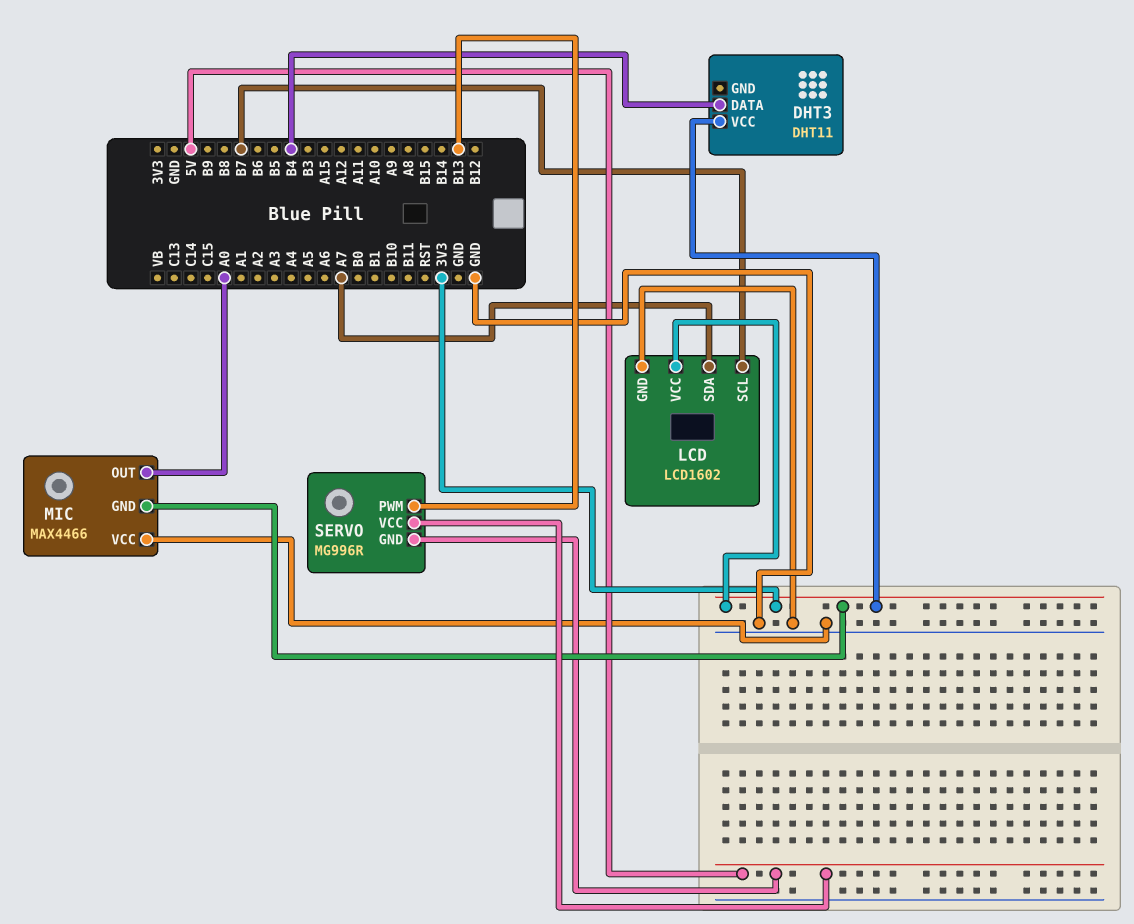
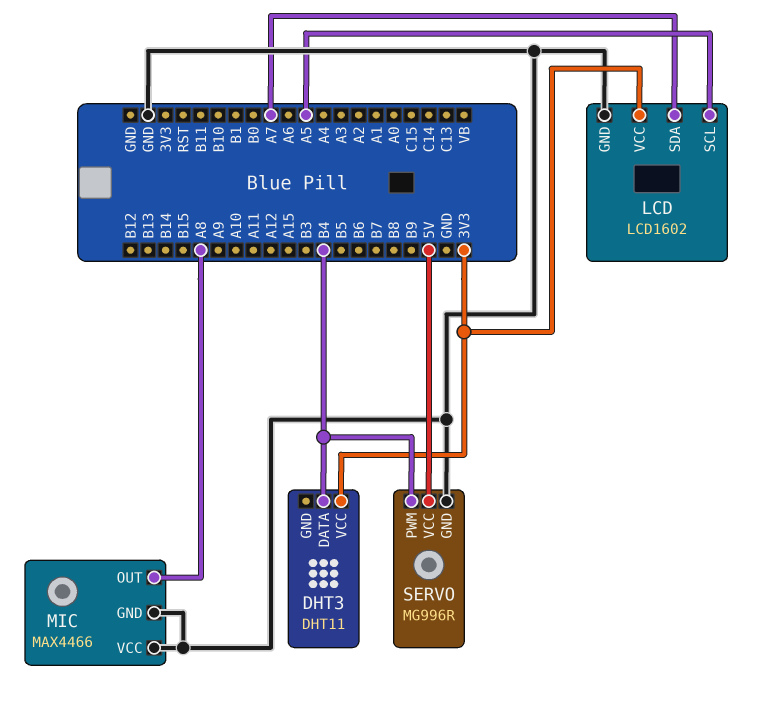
LCD pin SCL: B7 -> A5
MIC pin GND: 3V3 -> GND
MIC pin OUT: A0 -> A8
SERVO pin GND: 5V -> GND
SERVO pin PWM: B13 -> B4

